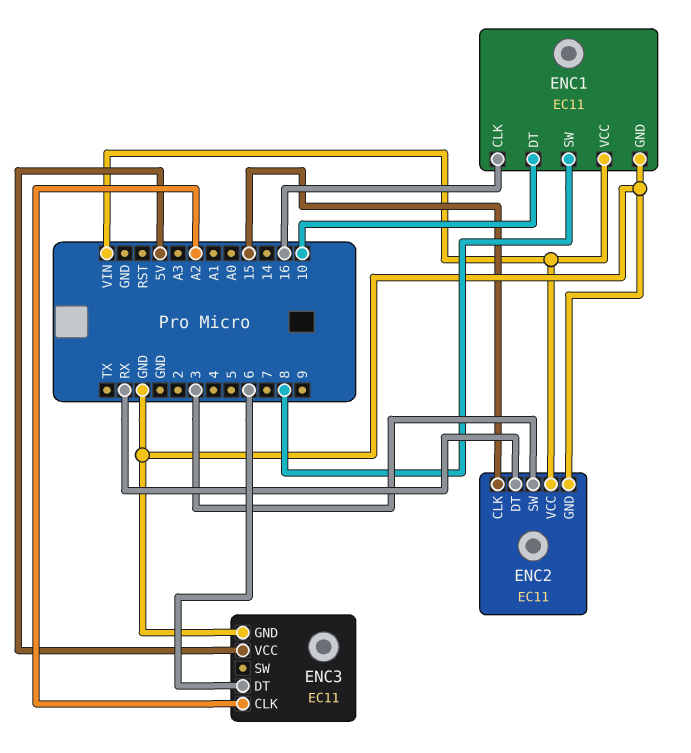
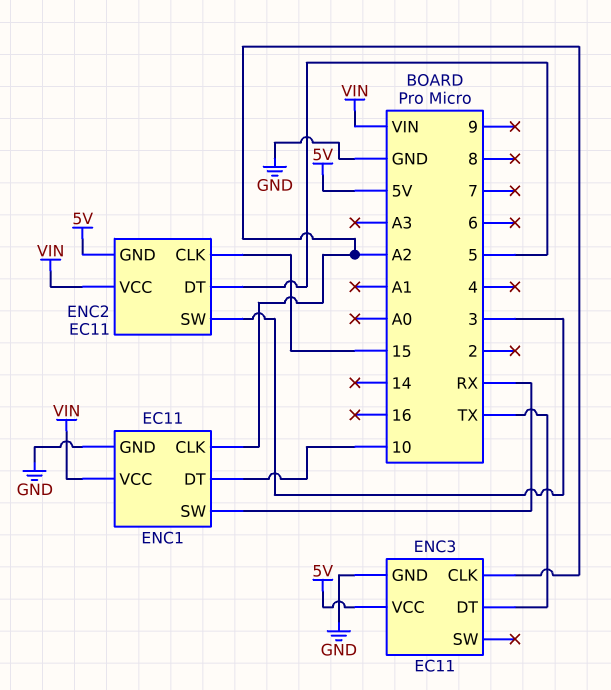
ENC1 pin CLK: 16 -> A2
ENC1 pin SW: 8 -> RX
ENC2 pin DT: RX -> 5
ENC2 pin GND: GND -> 5V
ENC3 pin DT: 6 -> TX

